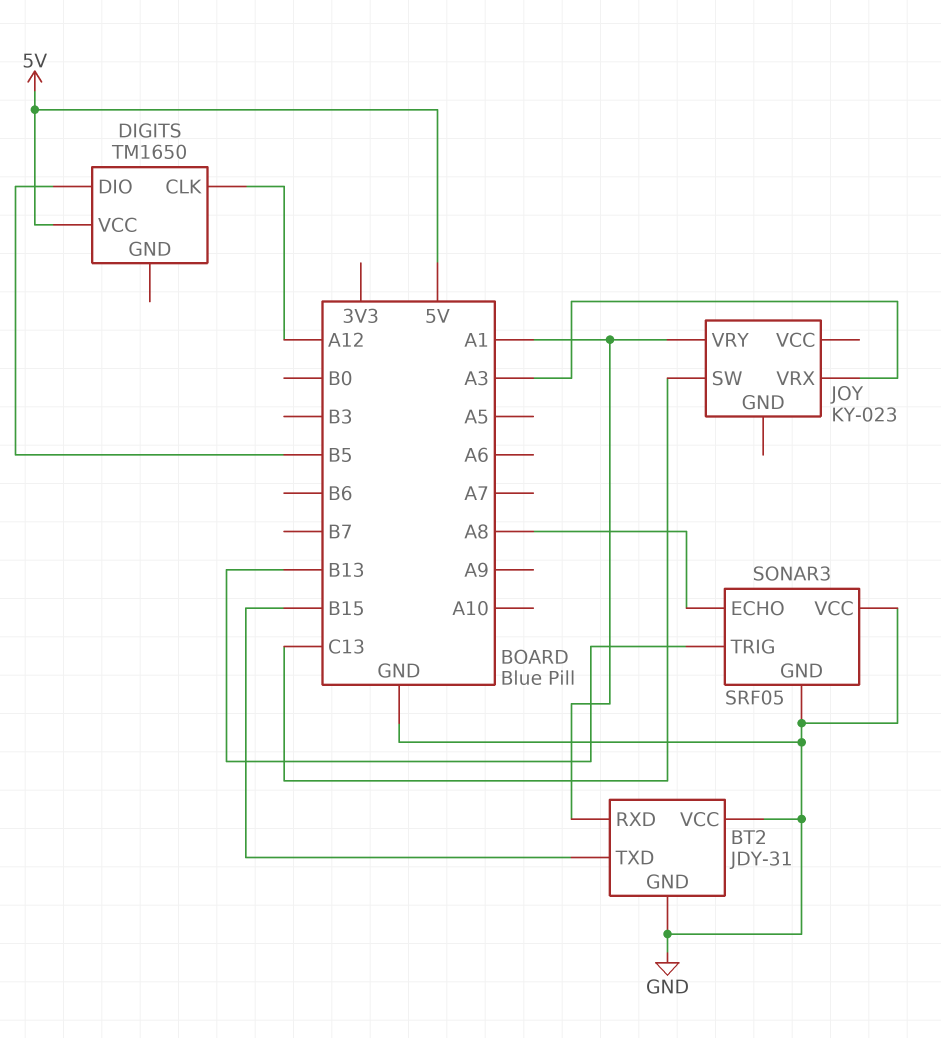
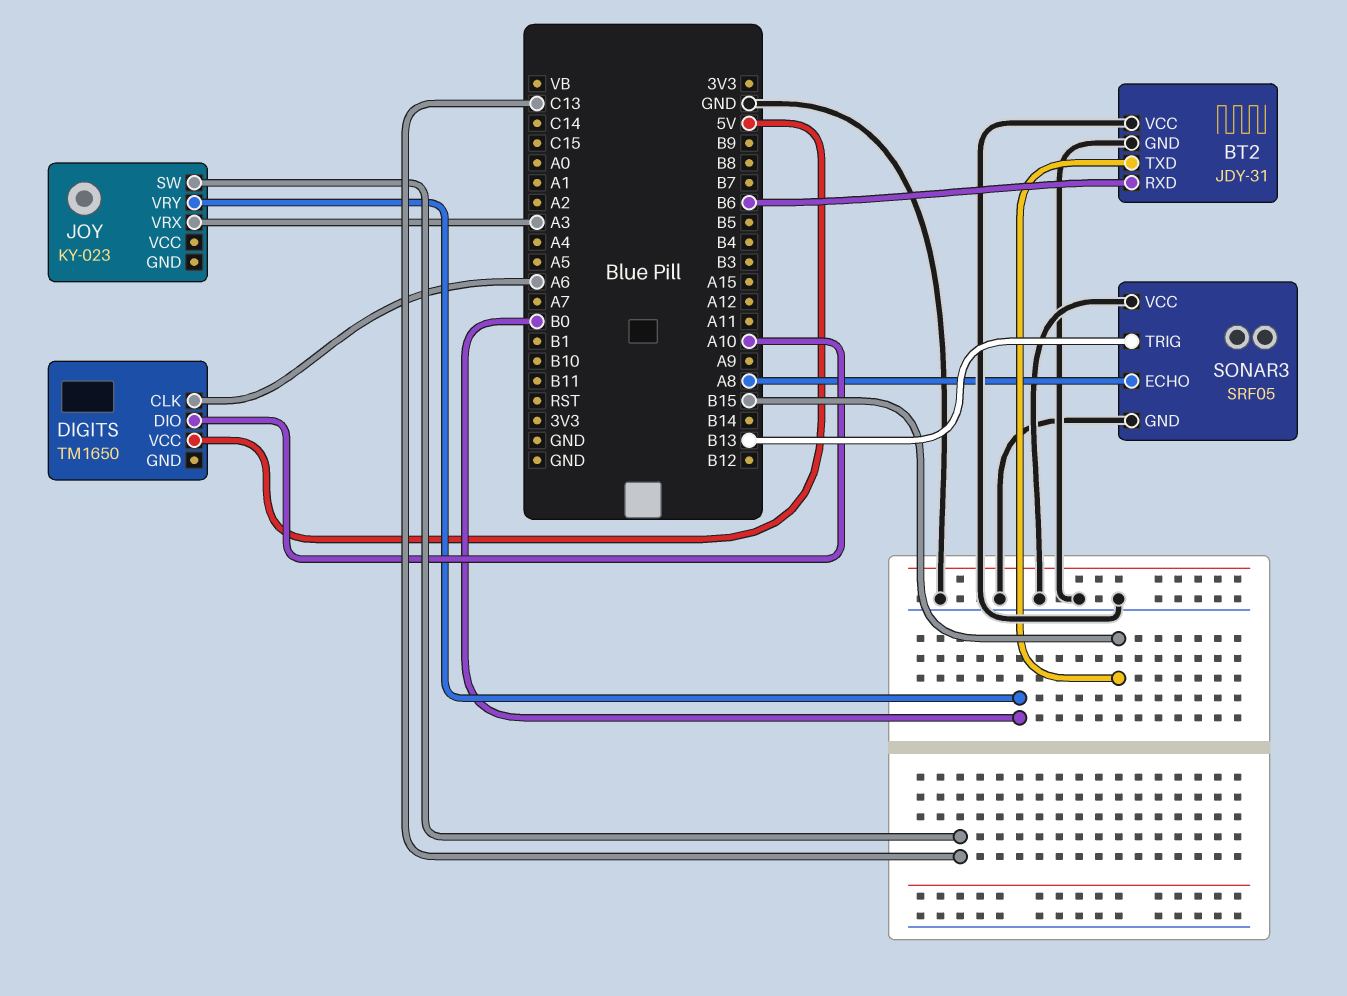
BT2 pin RXD: A1 -> B6
DIGITS pin CLK: A12 -> A6
DIGITS pin DIO: B5 -> A10
JOY pin VRY: A1 -> B0

